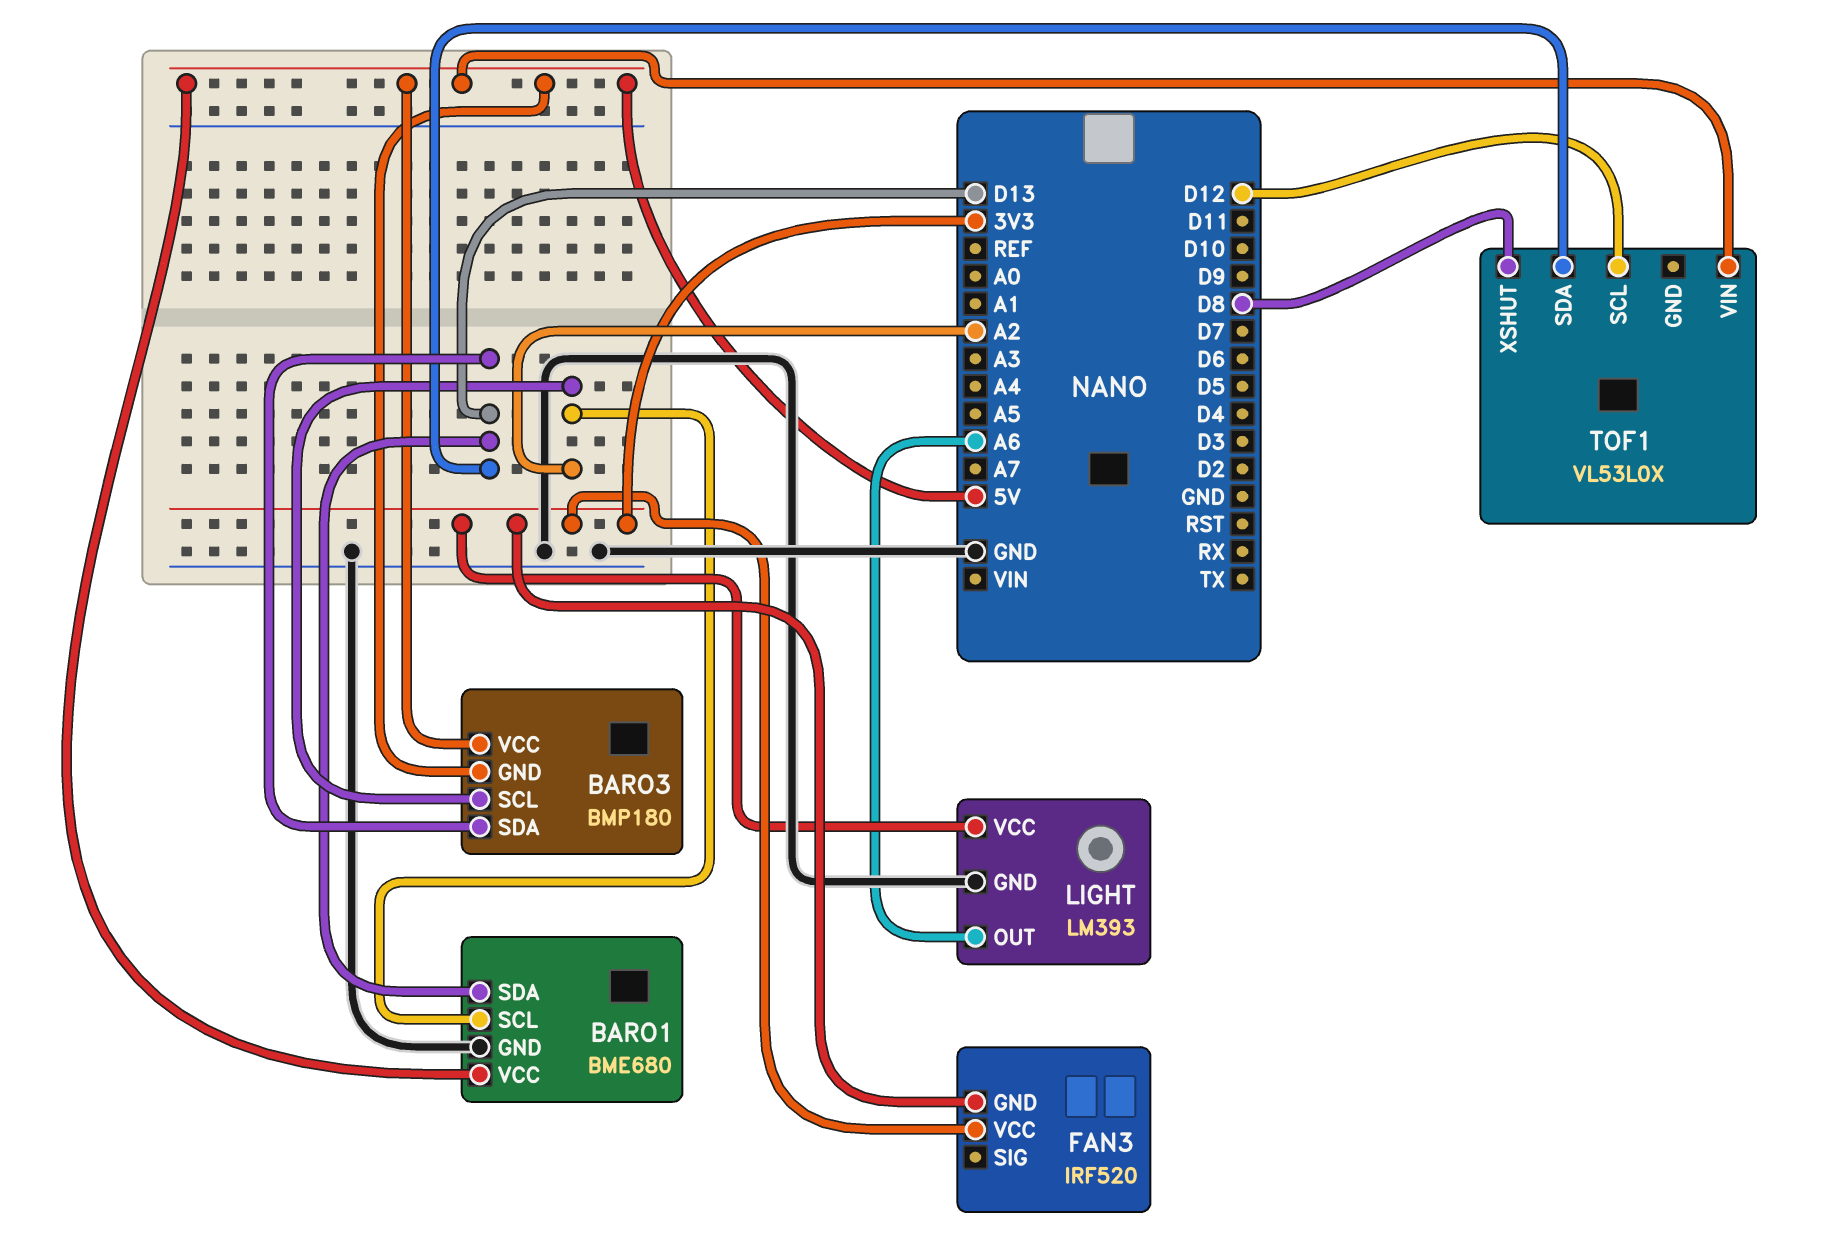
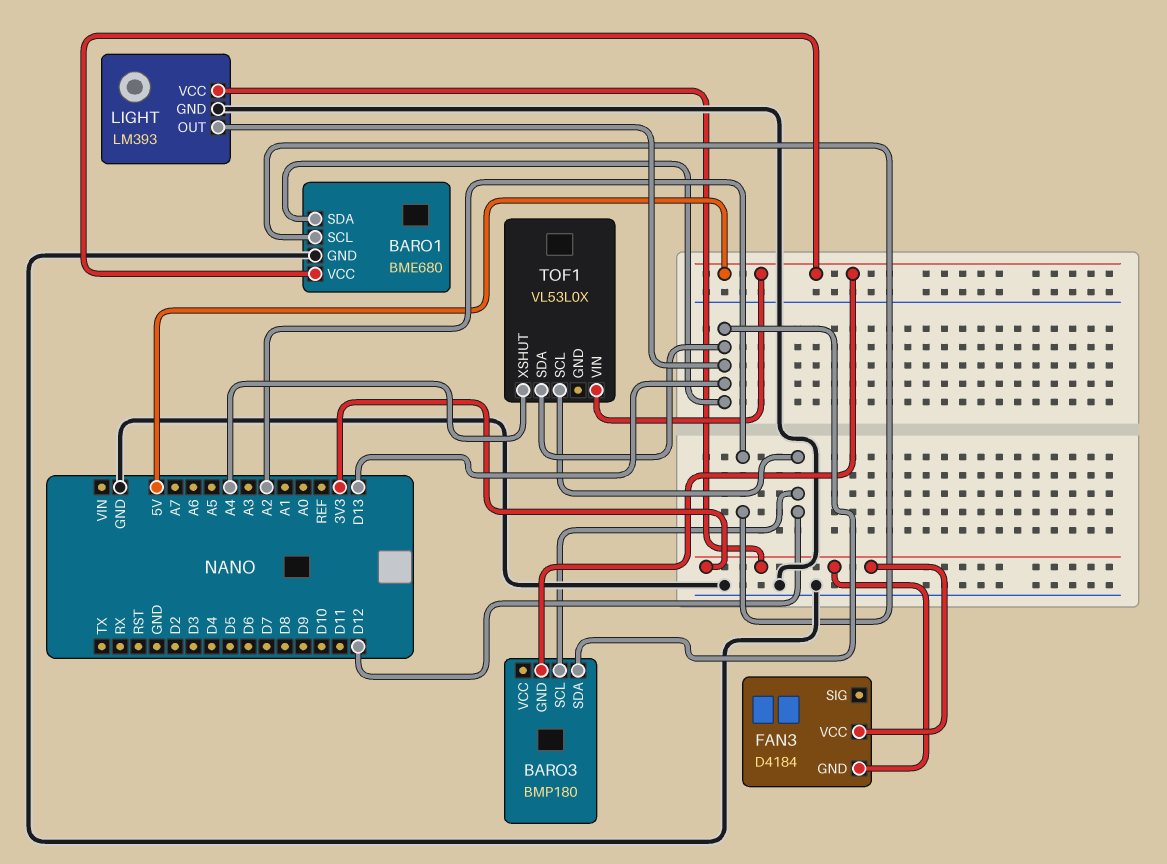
BARO3 pin SCL: A2 -> D12
BARO3 pin VCC: 5V -> none
FAN3: IRF520 -> D4184
LIGHT pin OUT: A6 -> D13
TOF1 pin XSHUT: D8 -> A4

